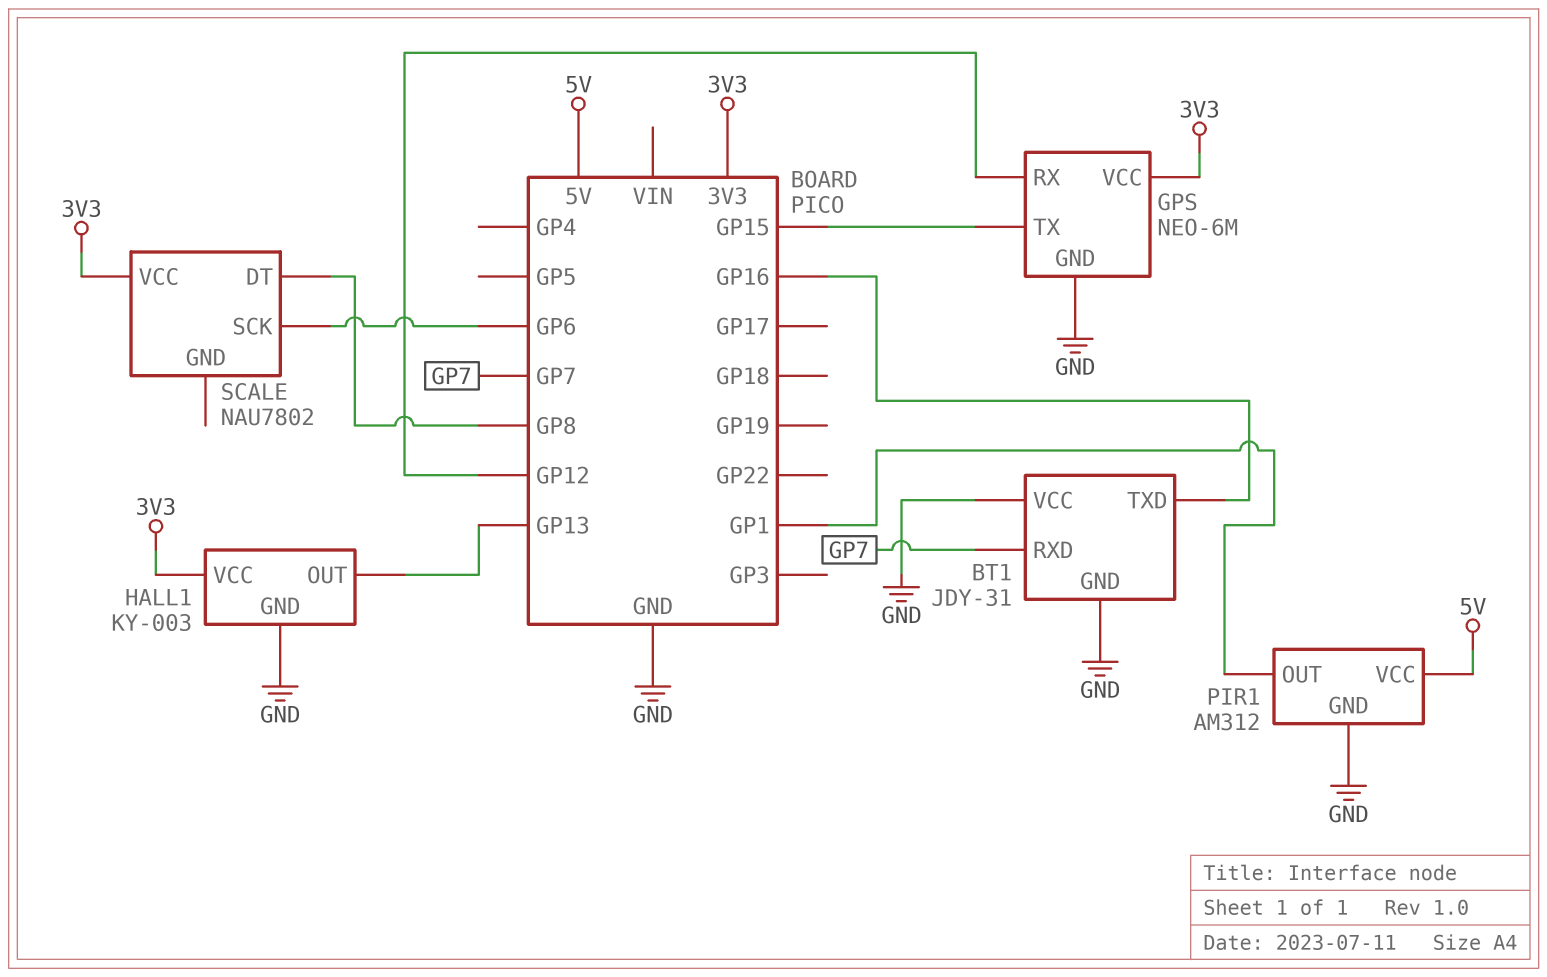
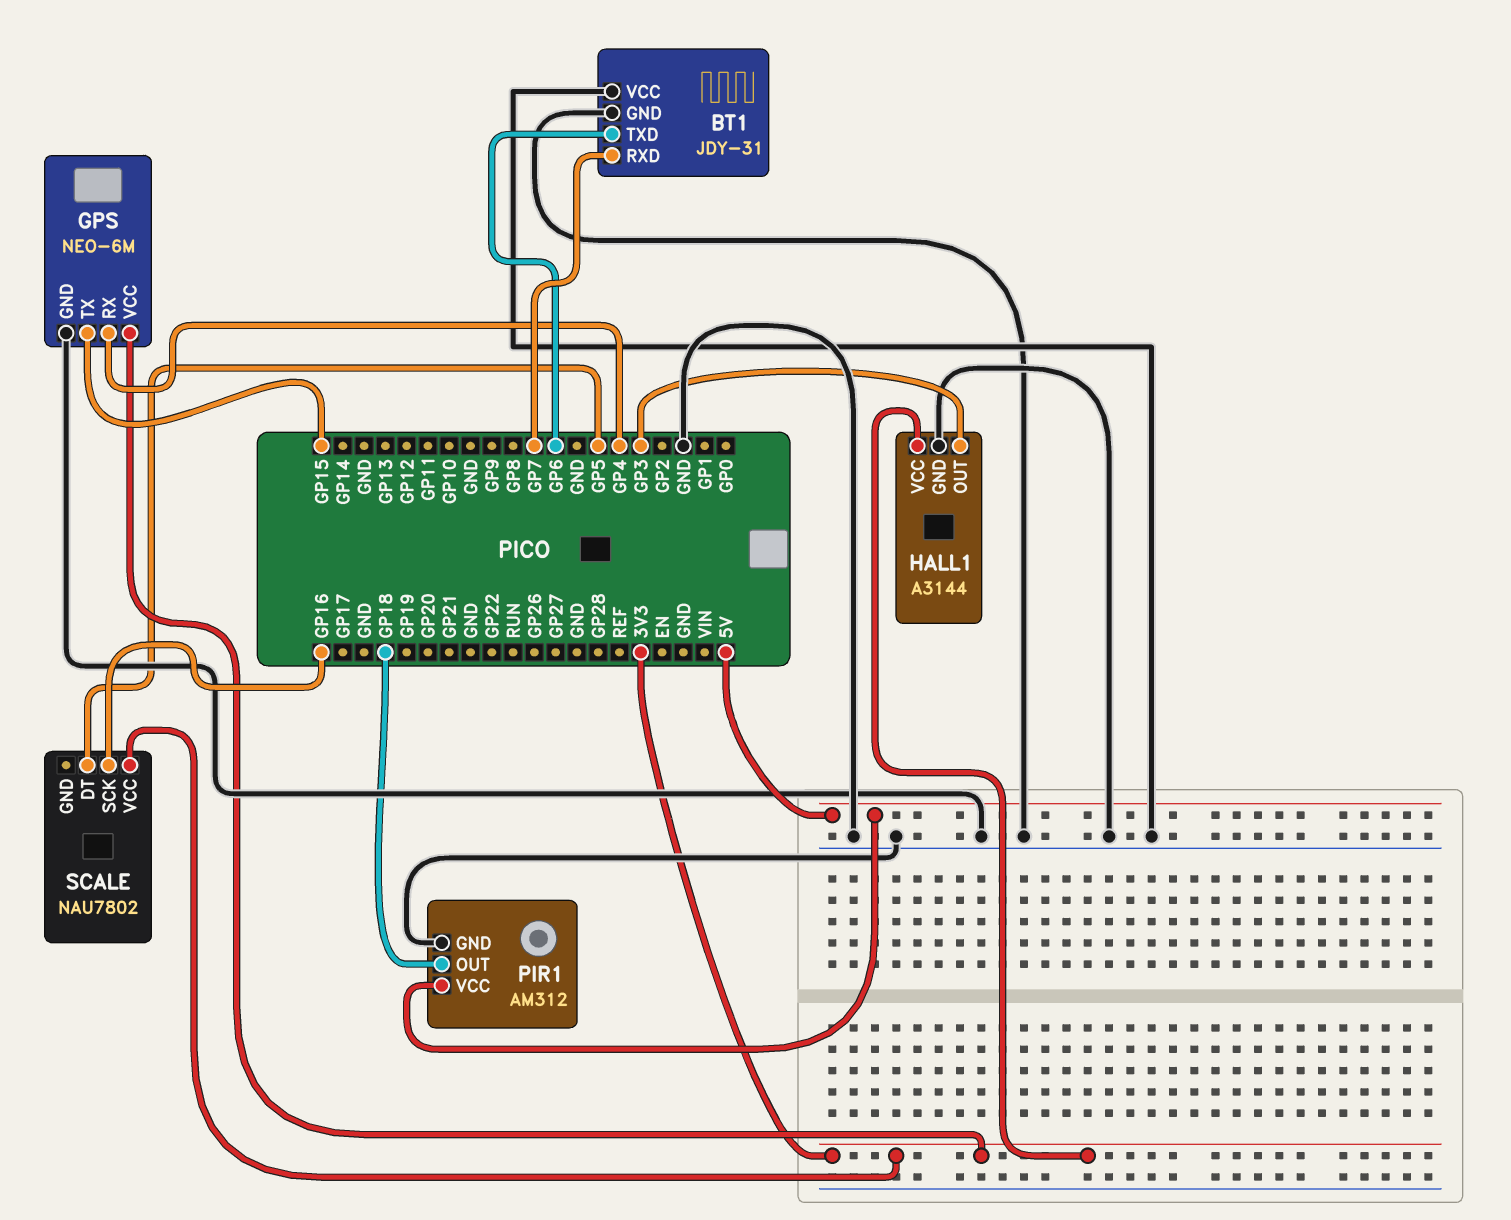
BT1 pin TXD: GP16 -> GP6
GPS pin RX: GP12 -> GP4
HALL1: KY-003 -> A3144
HALL1 pin OUT: GP13 -> GP3
PIR1 pin OUT: GP1 -> GP18
SCALE pin DT: GP8 -> GP5
SCALE pin SCK: GP6 -> GP16

